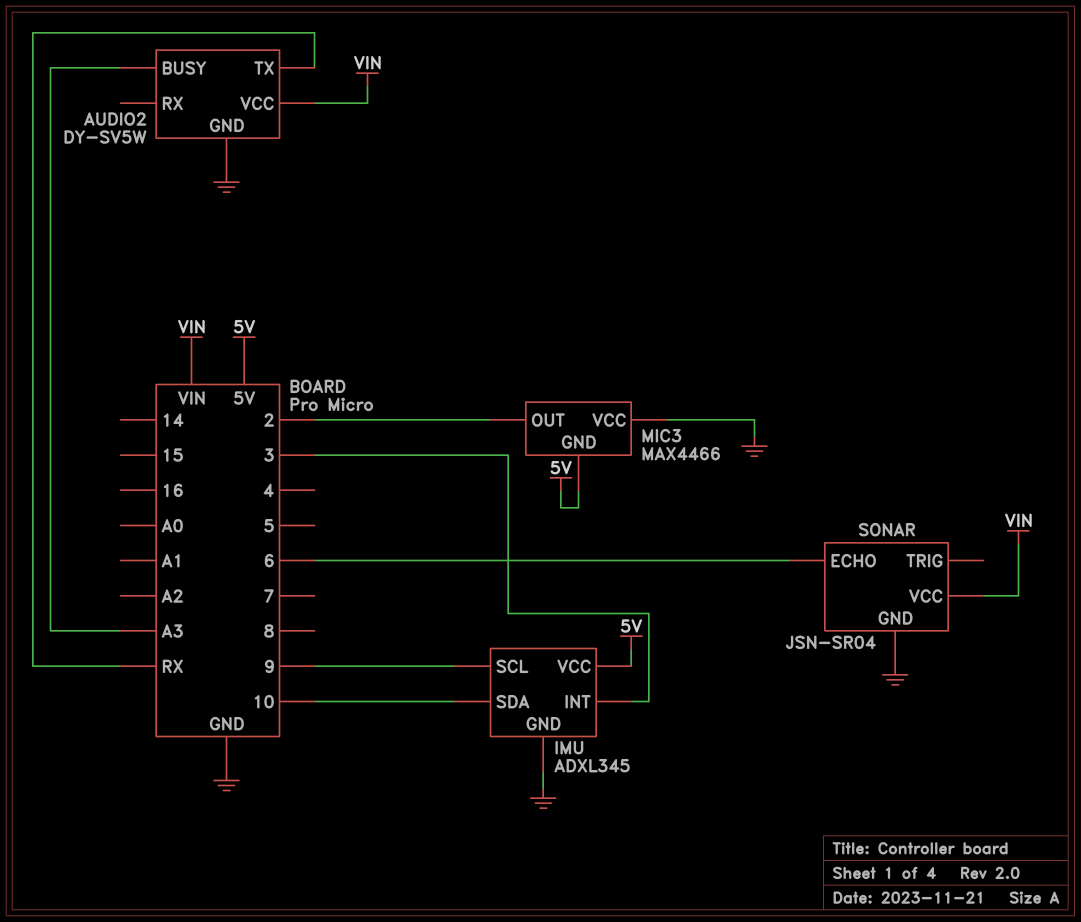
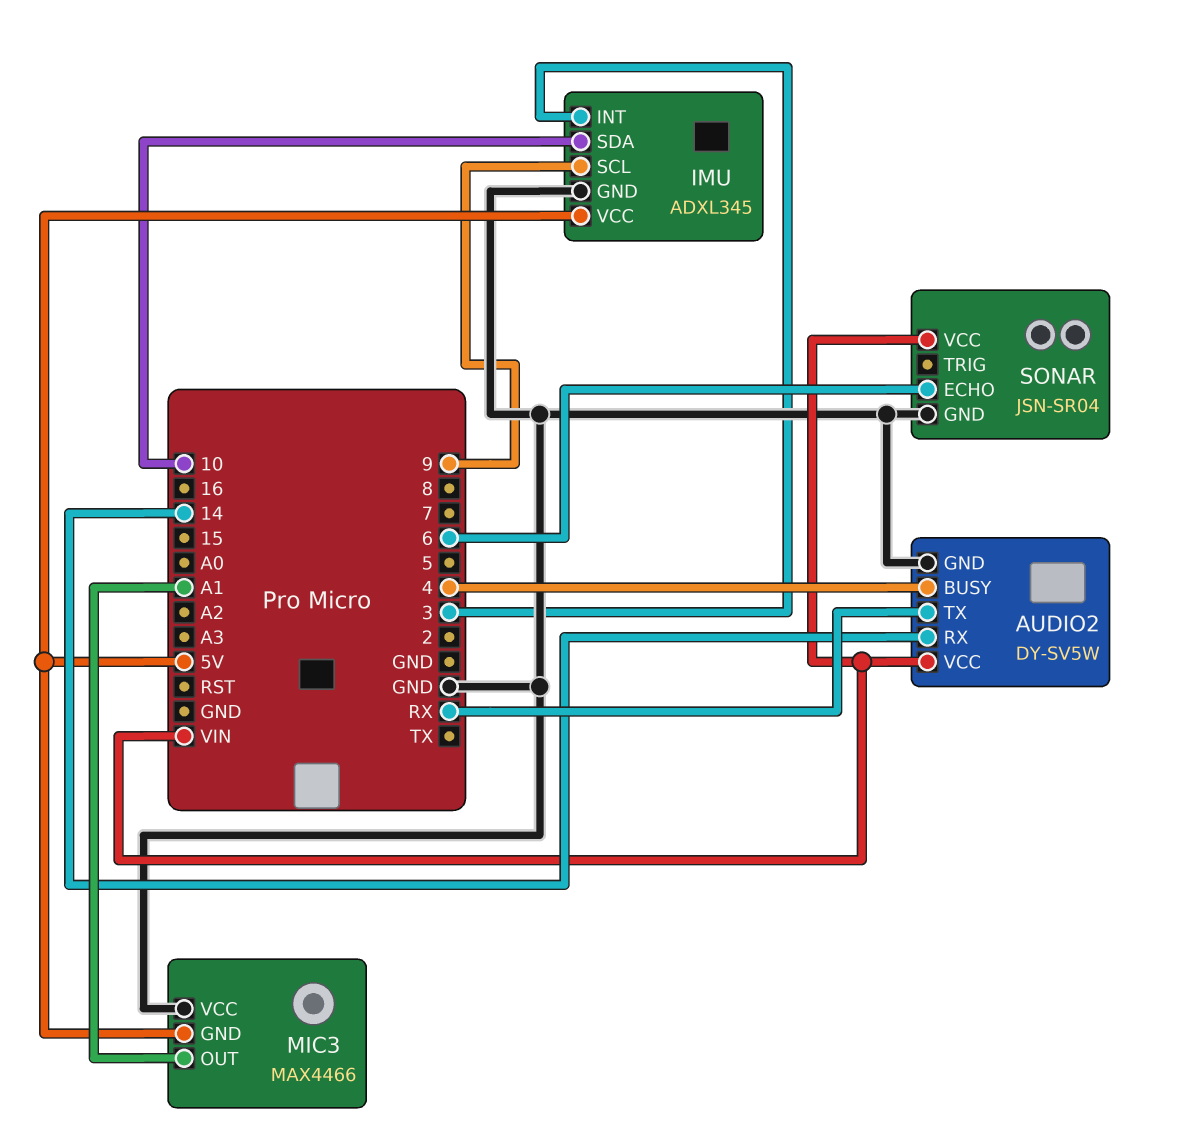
AUDIO2 pin BUSY: A3 -> 4
AUDIO2 pin RX: none -> 14
MIC3 pin OUT: 2 -> A1

